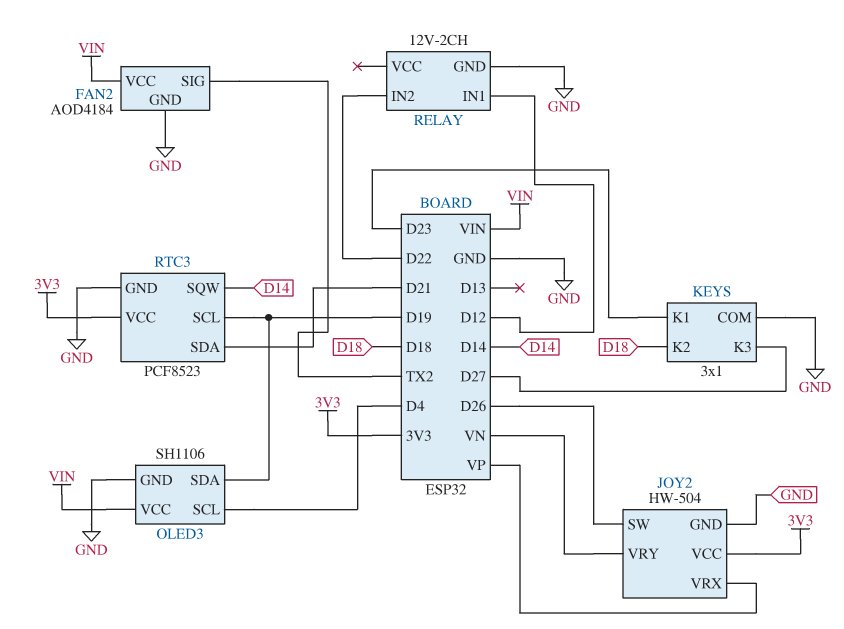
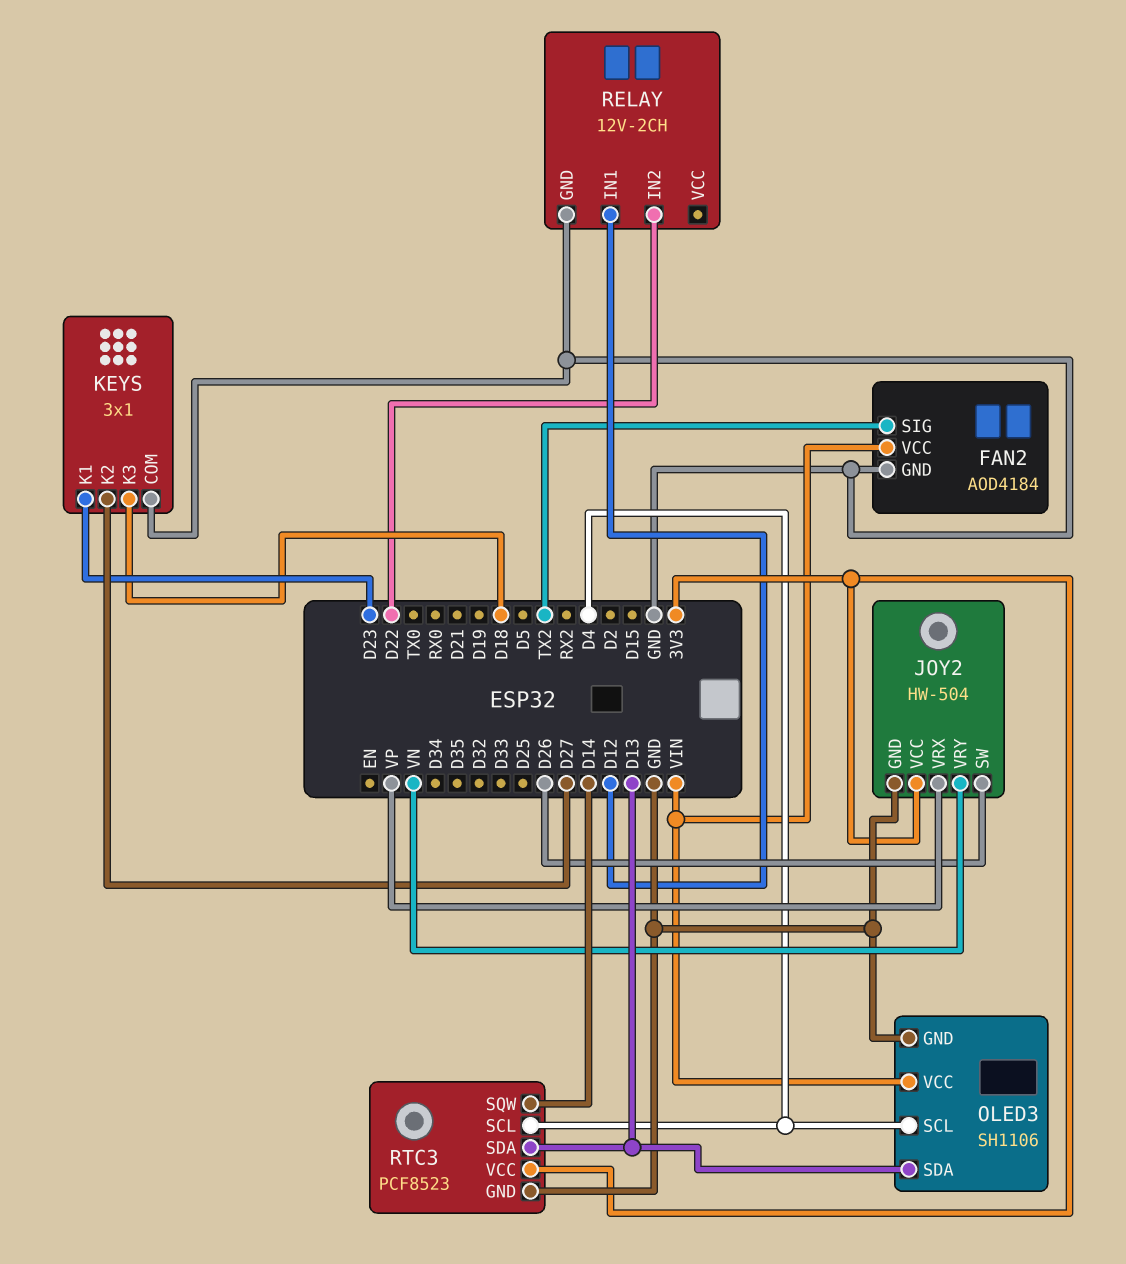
KEYS pin K2: D18 -> D27
KEYS pin K3: D27 -> D18
OLED3 pin SDA: D19 -> D13
RTC3 pin SCL: D19 -> D4
RTC3 pin SDA: D21 -> D13

